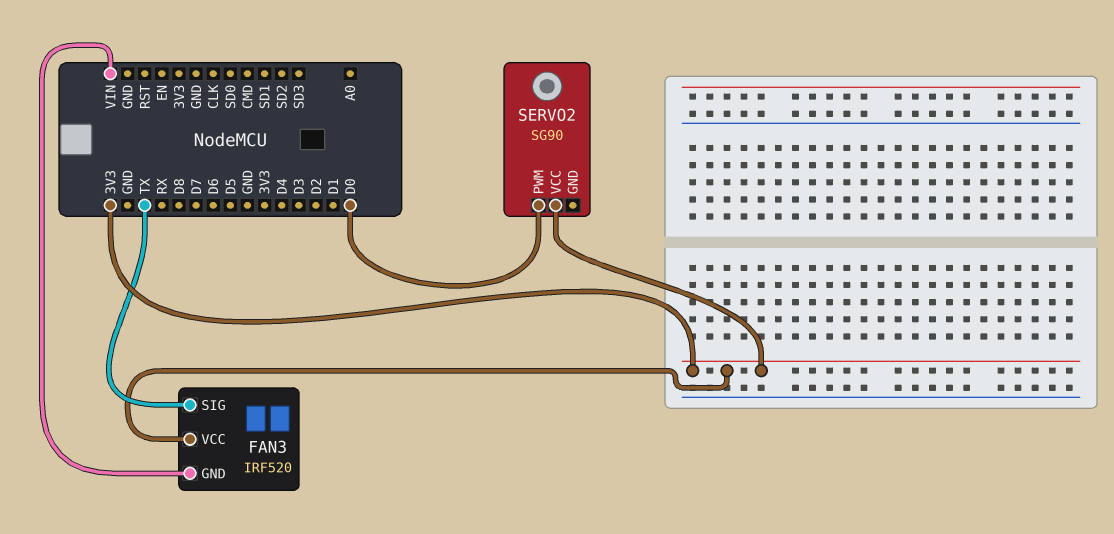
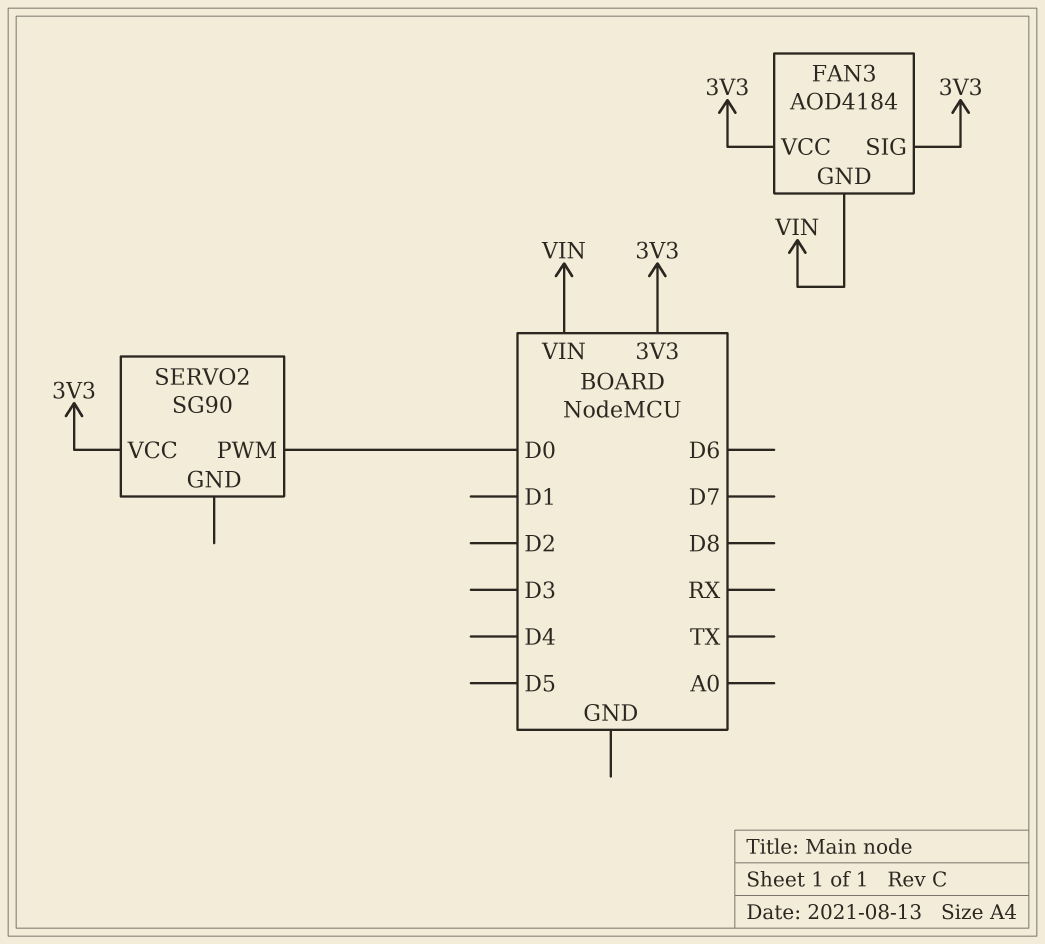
FAN3: IRF520 -> AOD4184
FAN3 pin SIG: TX -> 3V3

